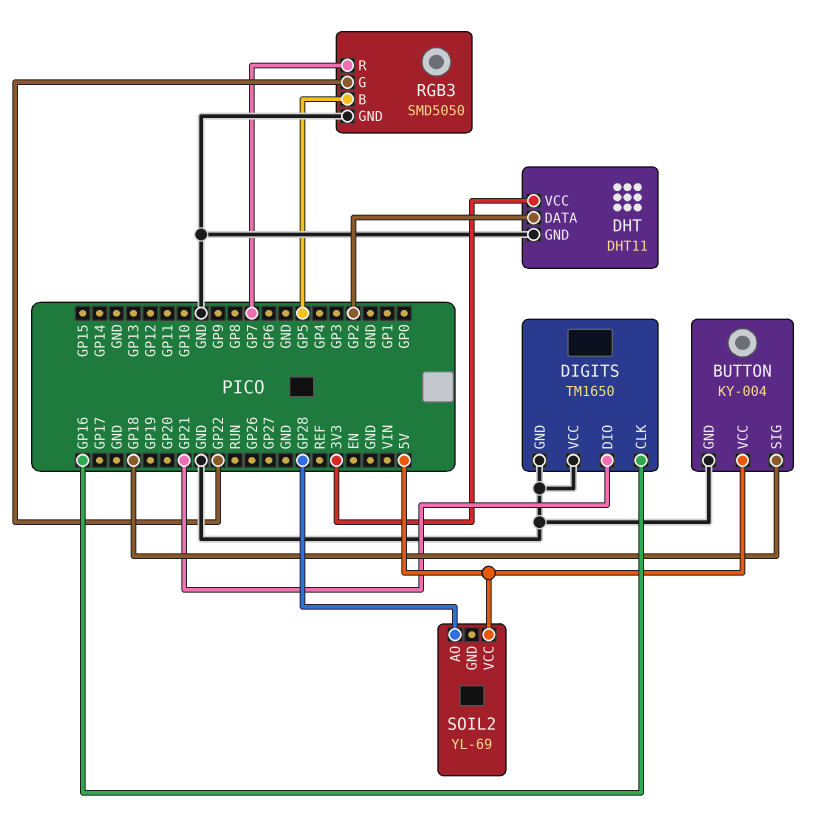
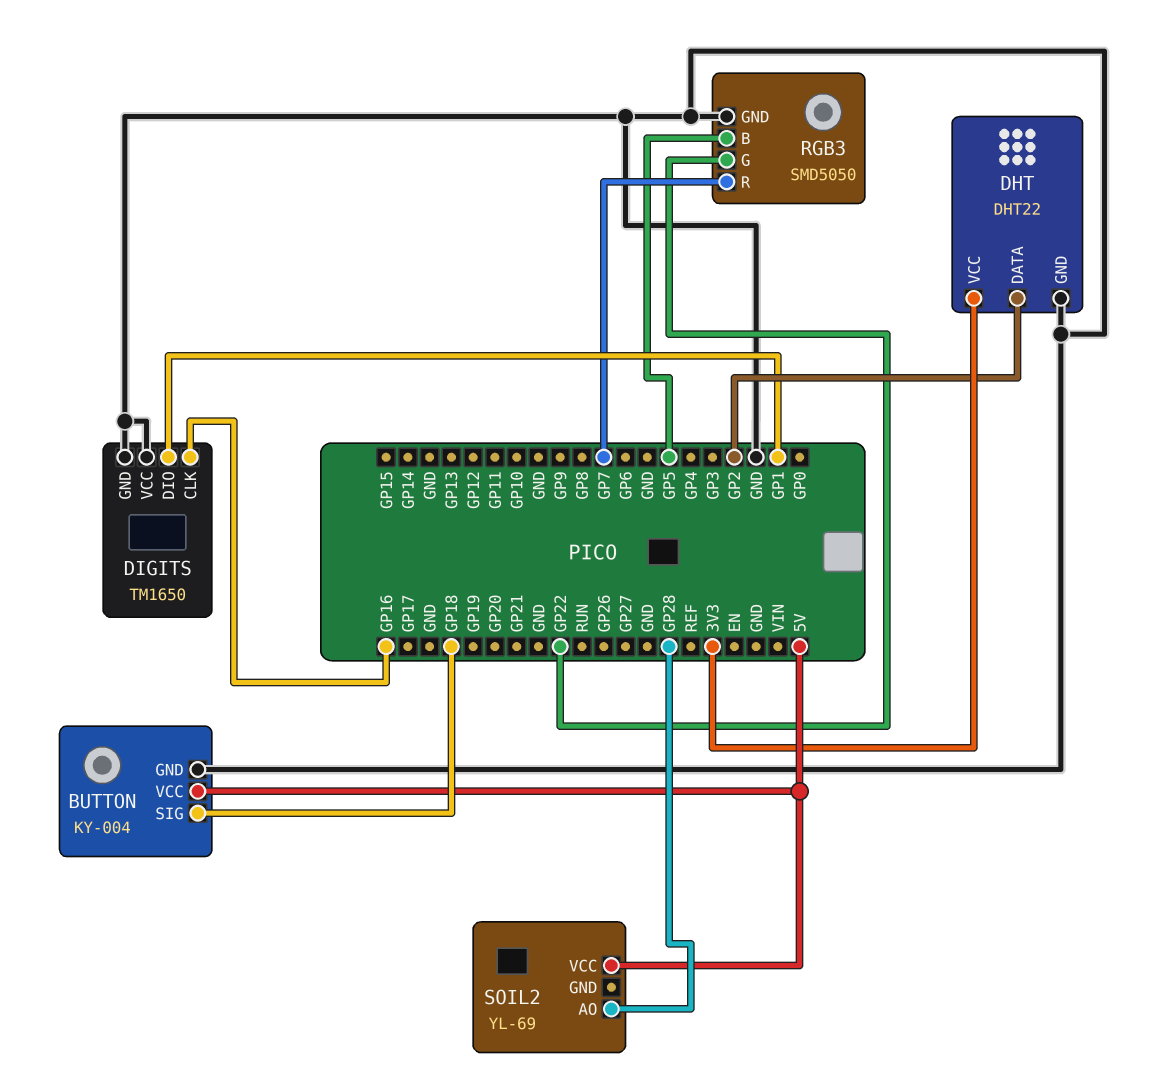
DHT: DHT11 -> DHT22
DIGITS pin DIO: GP21 -> GP1

